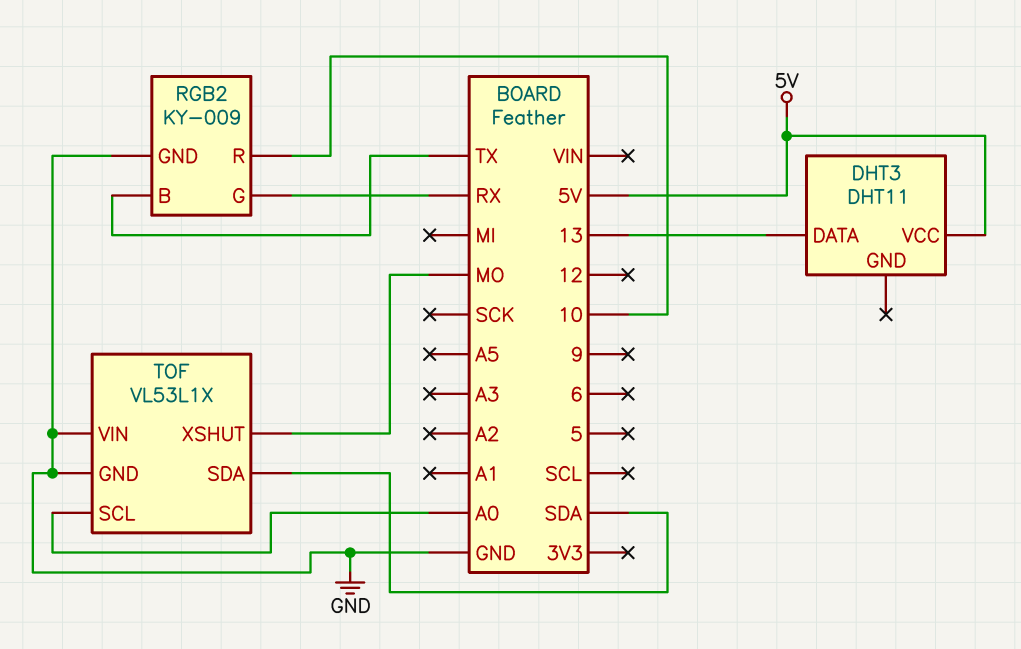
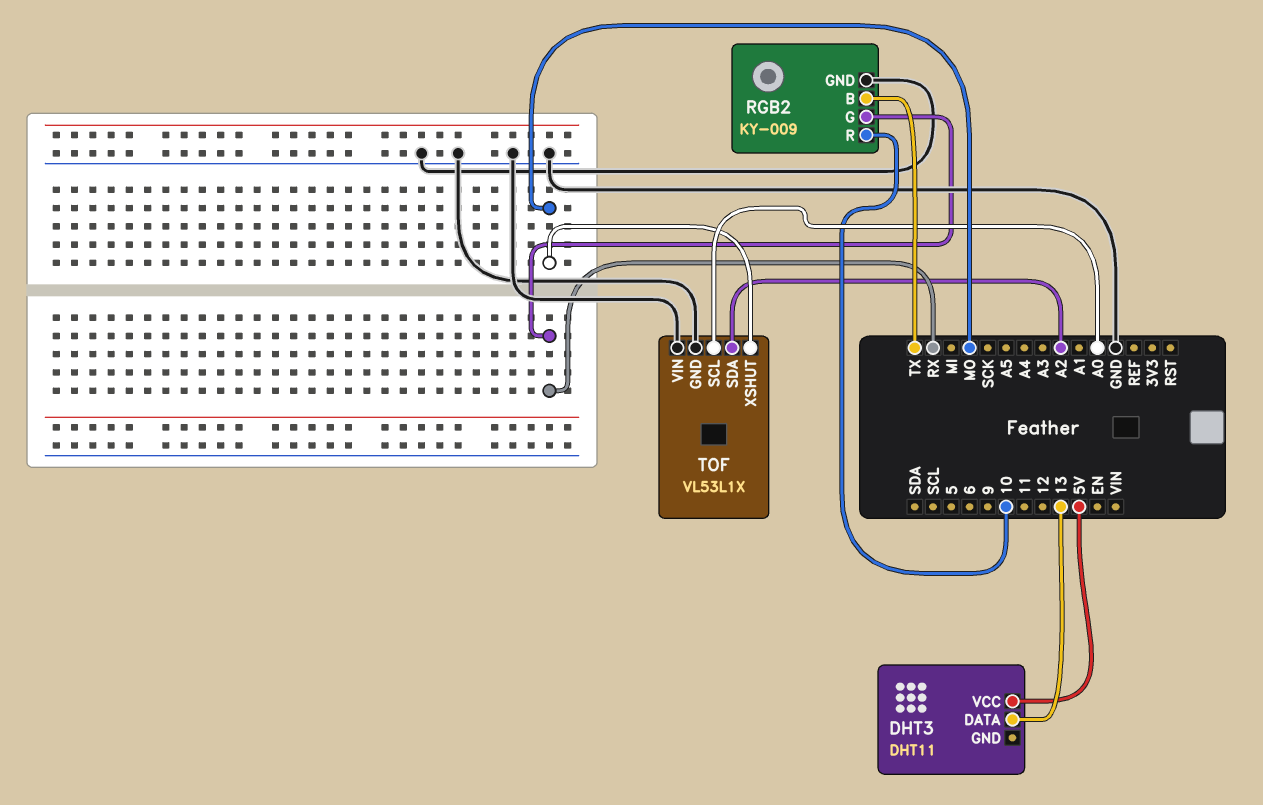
TOF pin SDA: SDA -> A2

